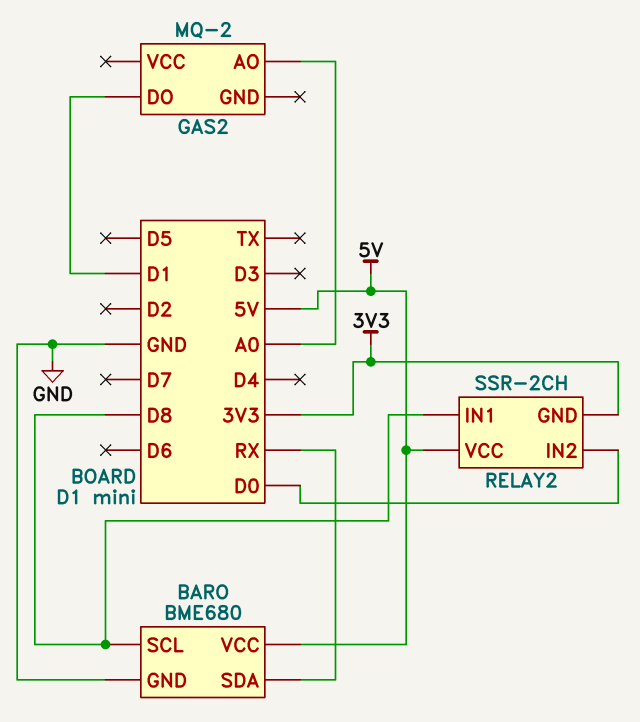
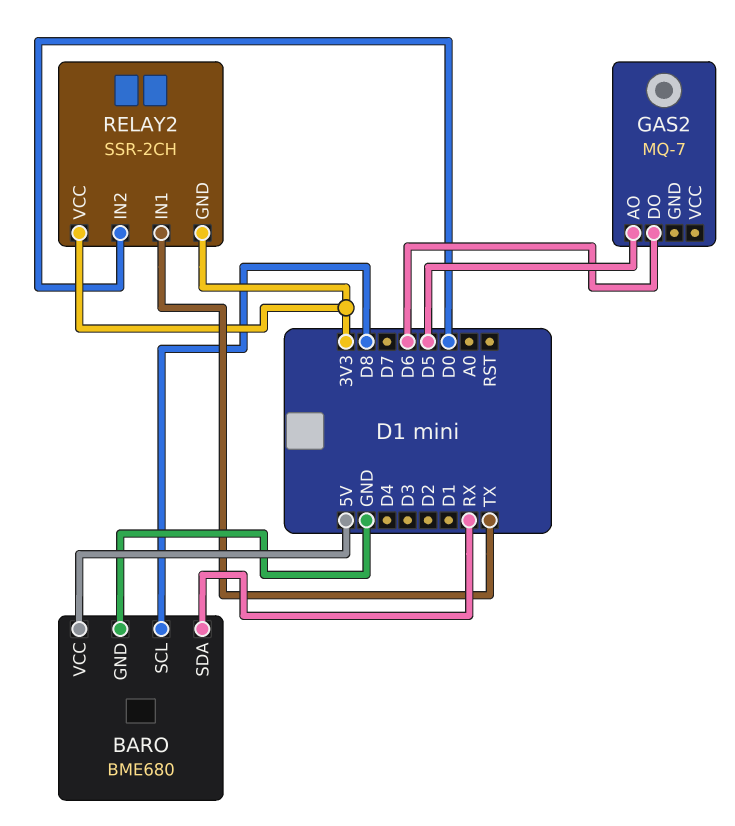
GAS2: MQ-2 -> MQ-7
GAS2 pin AO: A0 -> D5
GAS2 pin DO: D1 -> D6
RELAY2 pin IN1: D8 -> TX
RELAY2 pin VCC: 5V -> 3V3

